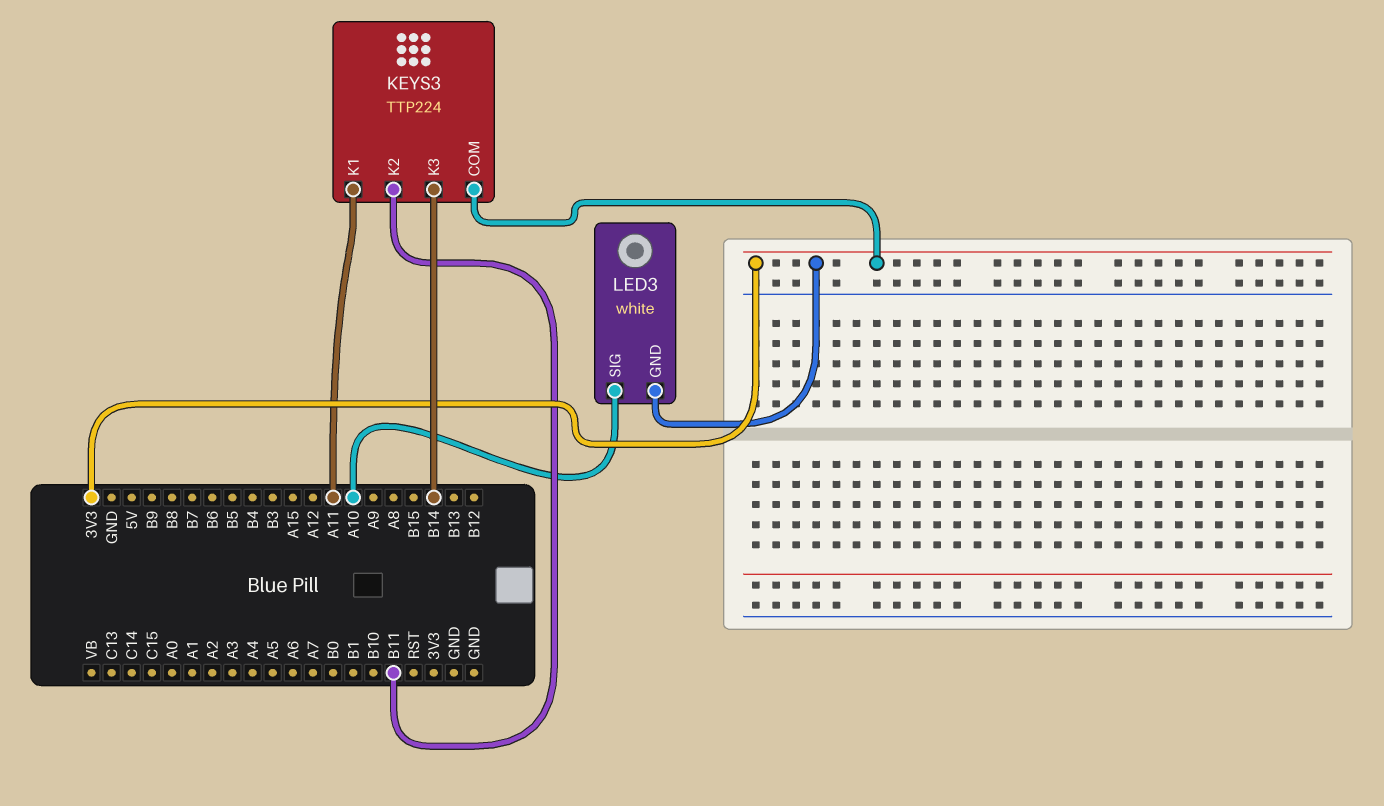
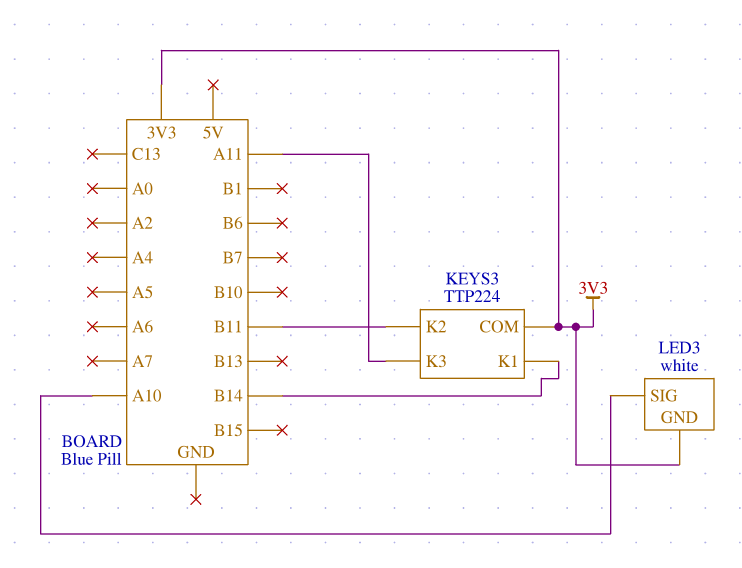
KEYS3 pin K1: A11 -> B14
KEYS3 pin K3: B14 -> A11

